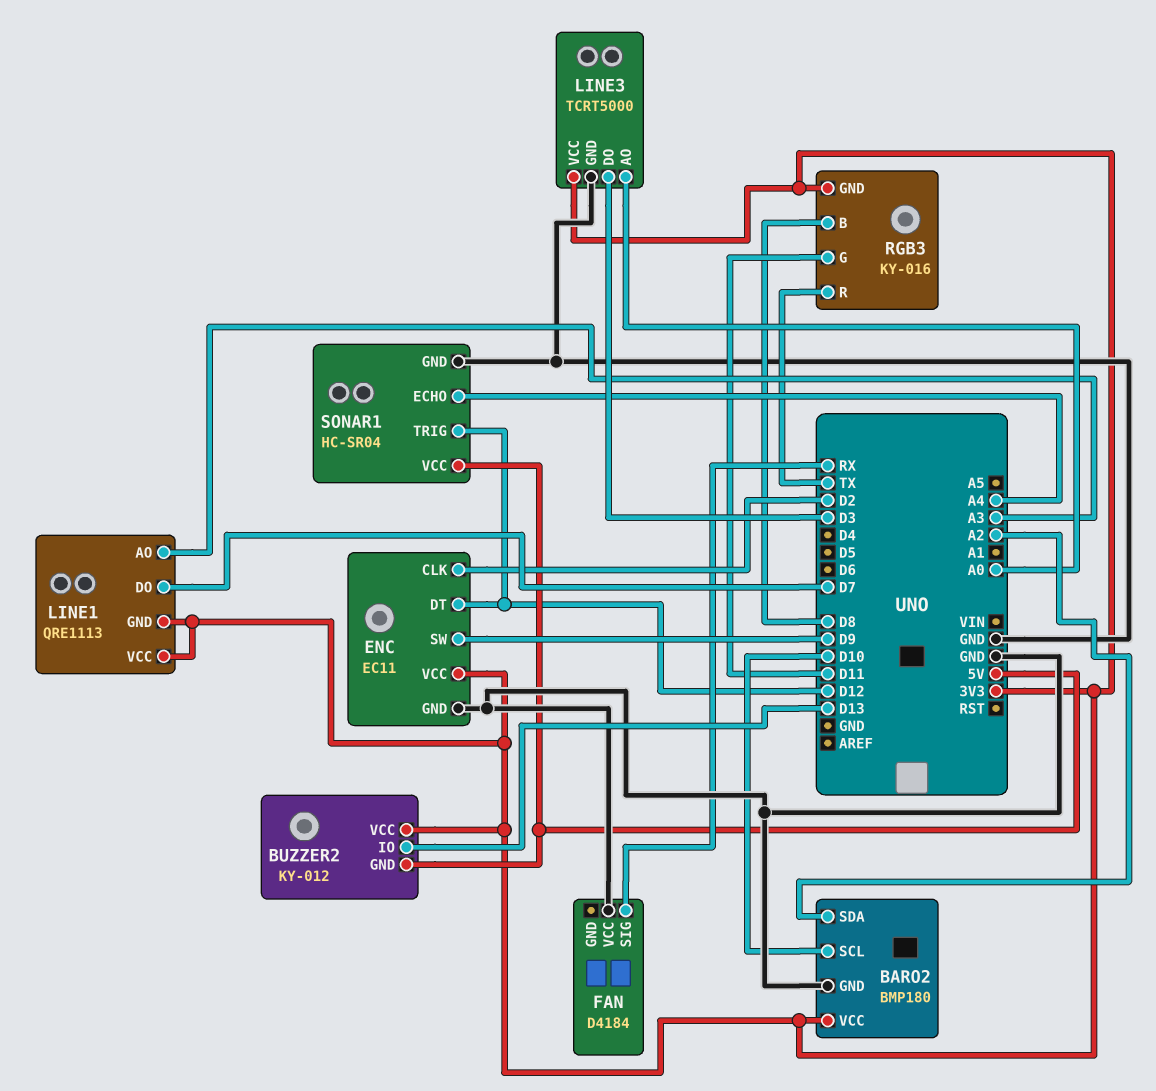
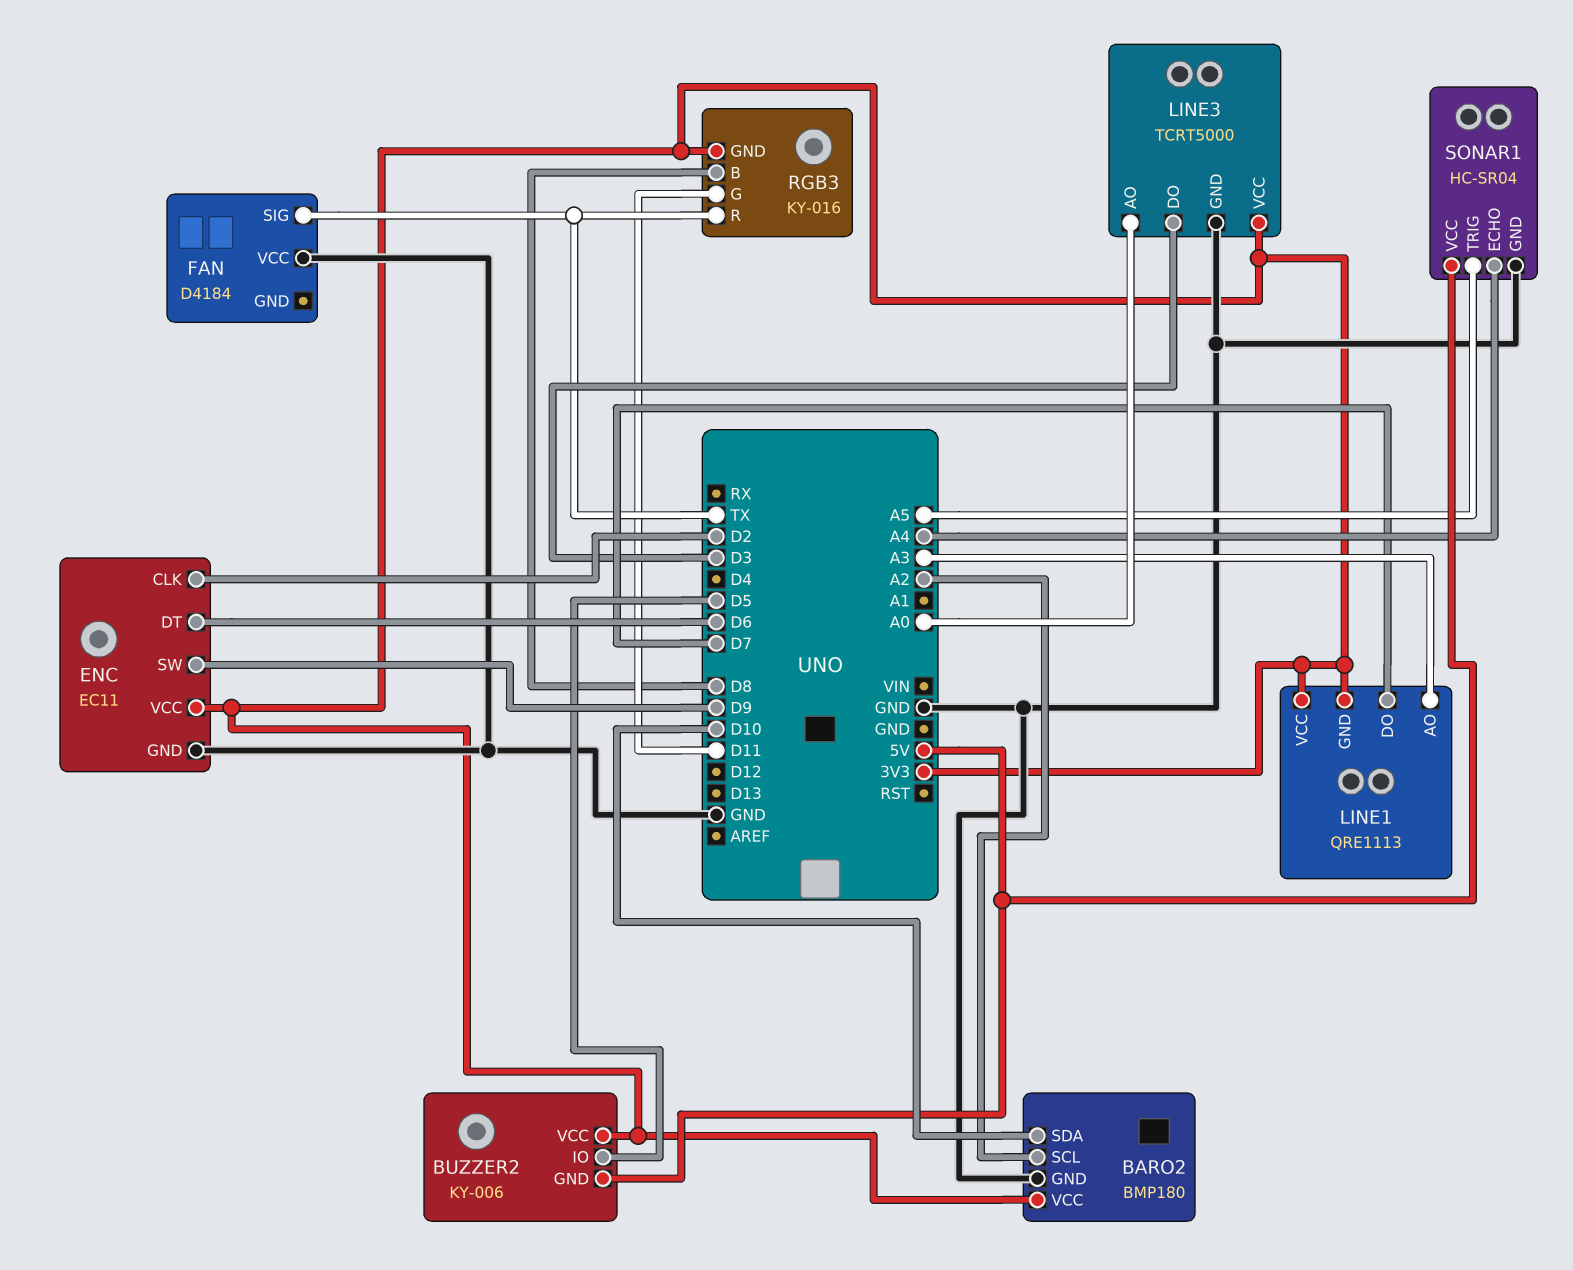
BARO2 pin SCL: D10 -> A2
BARO2 pin SDA: A2 -> D10
BUZZER2: KY-012 -> KY-006
BUZZER2 pin IO: D13 -> D5
ENC pin DT: D12 -> D6
FAN pin SIG: RX -> TX
SONAR1 pin TRIG: D12 -> A5

